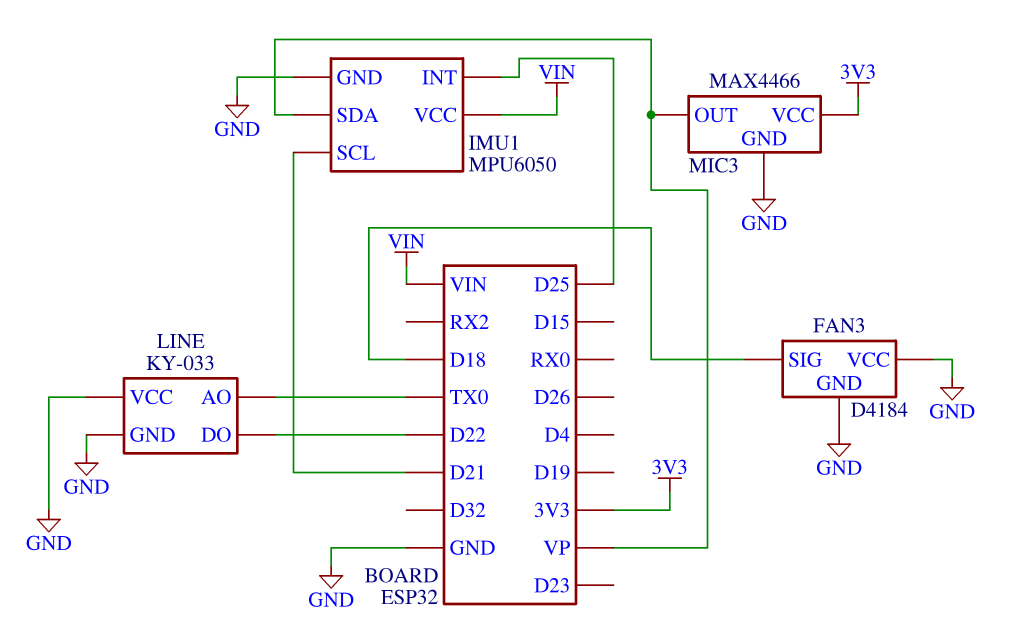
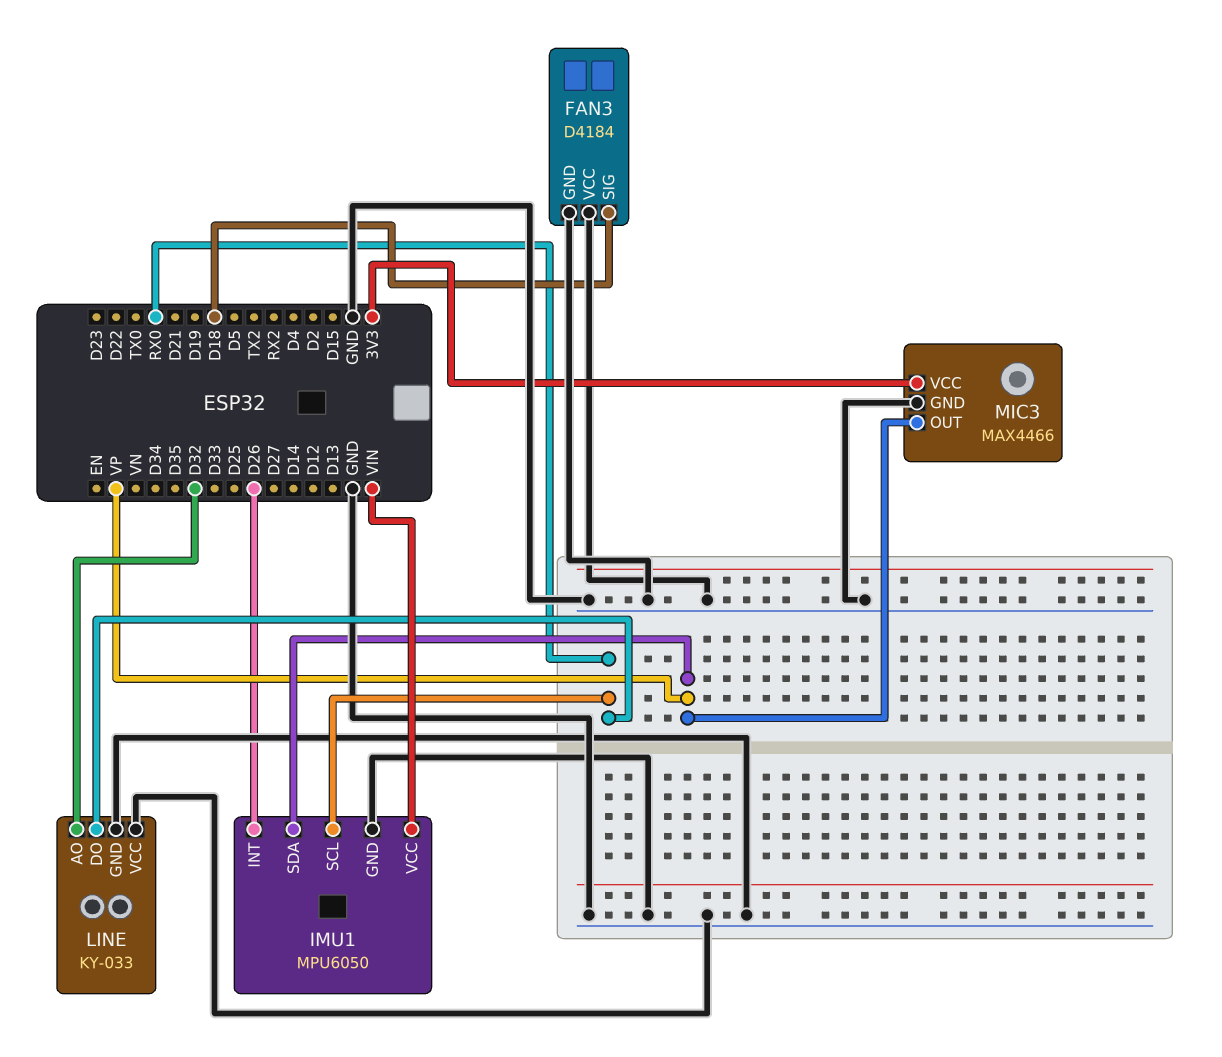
IMU1 pin INT: D25 -> D26
IMU1 pin SCL: D21 -> RX0
LINE pin AO: TX0 -> D32
LINE pin DO: D22 -> RX0

